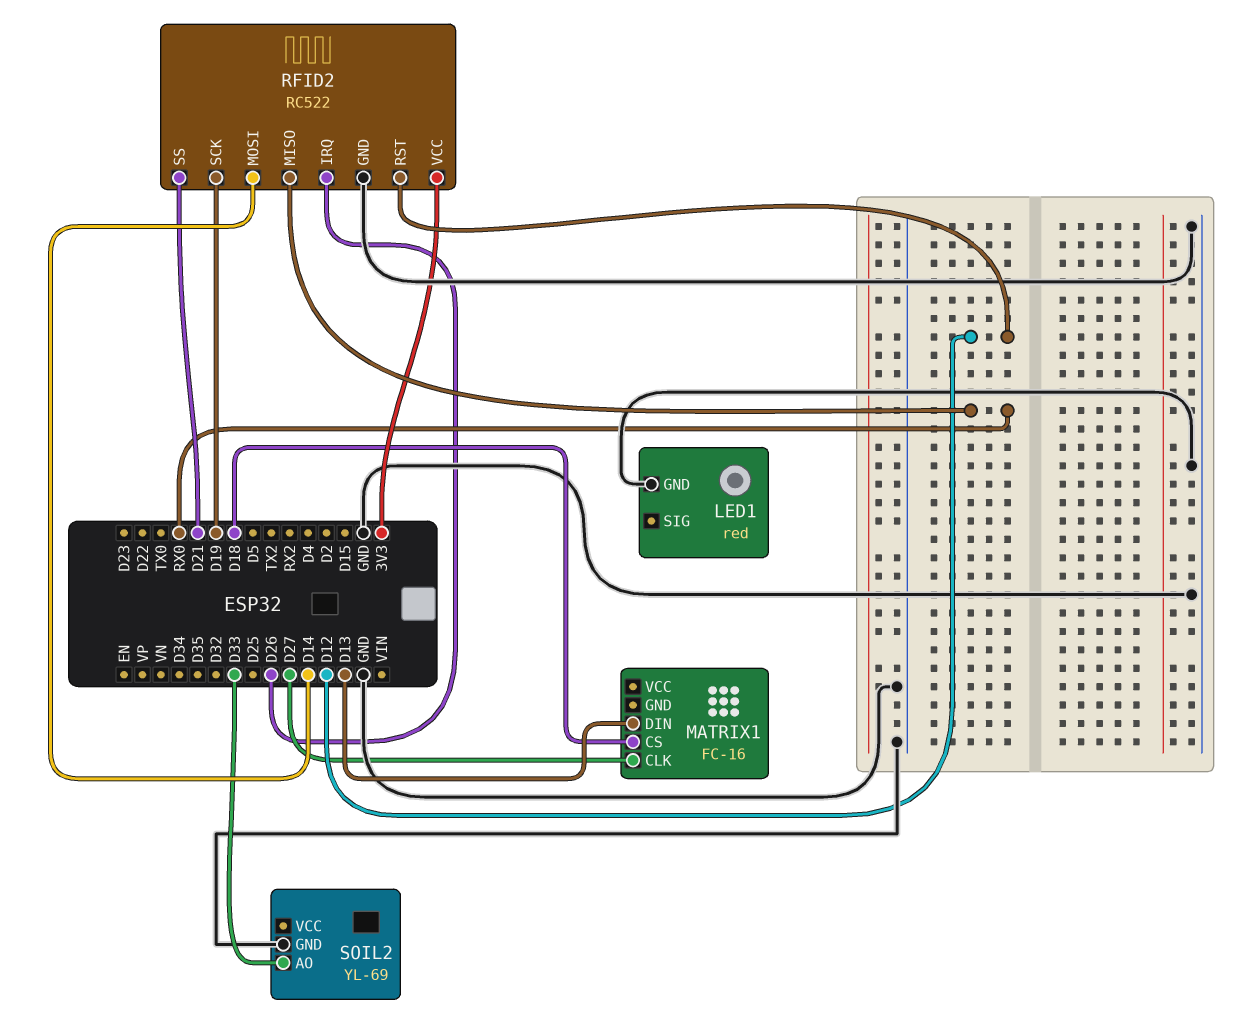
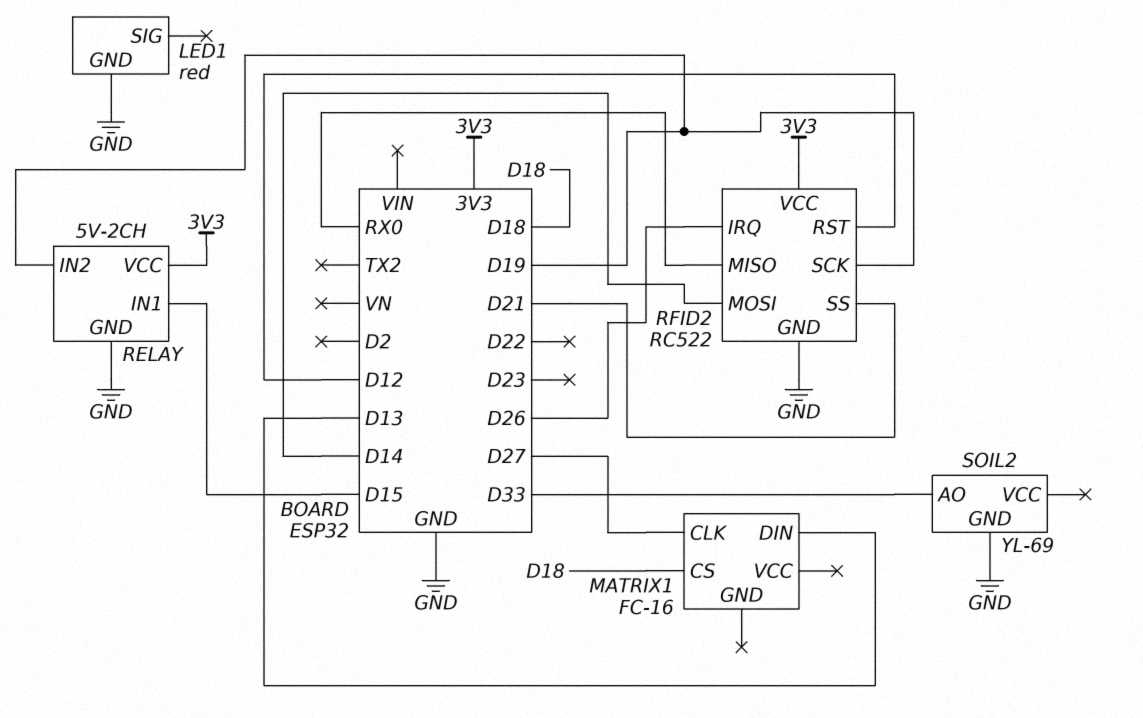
RELAY: none -> 5V-2CH
RELAY pin GND: none -> GND
RELAY pin IN1: none -> D15
RELAY pin IN2: none -> D19
RELAY pin VCC: none -> 3V3

